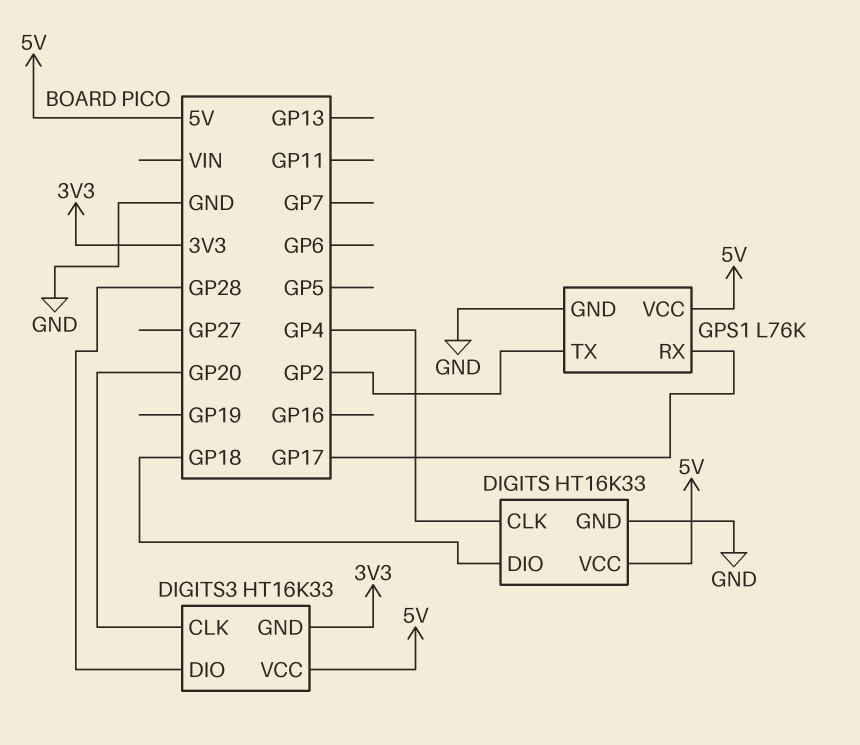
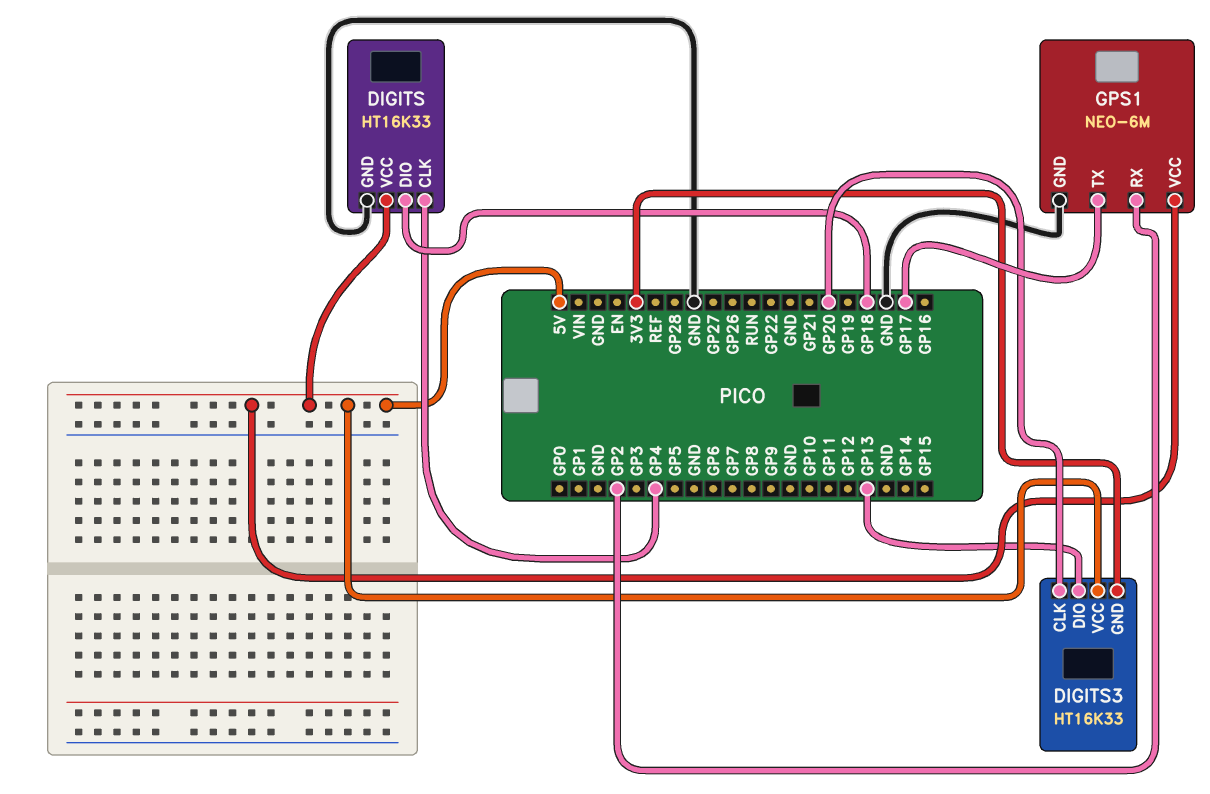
DIGITS3 pin DIO: GP28 -> GP13
GPS1: L76K -> NEO-6M
GPS1 pin RX: GP17 -> GP2
GPS1 pin TX: GP2 -> GP17

